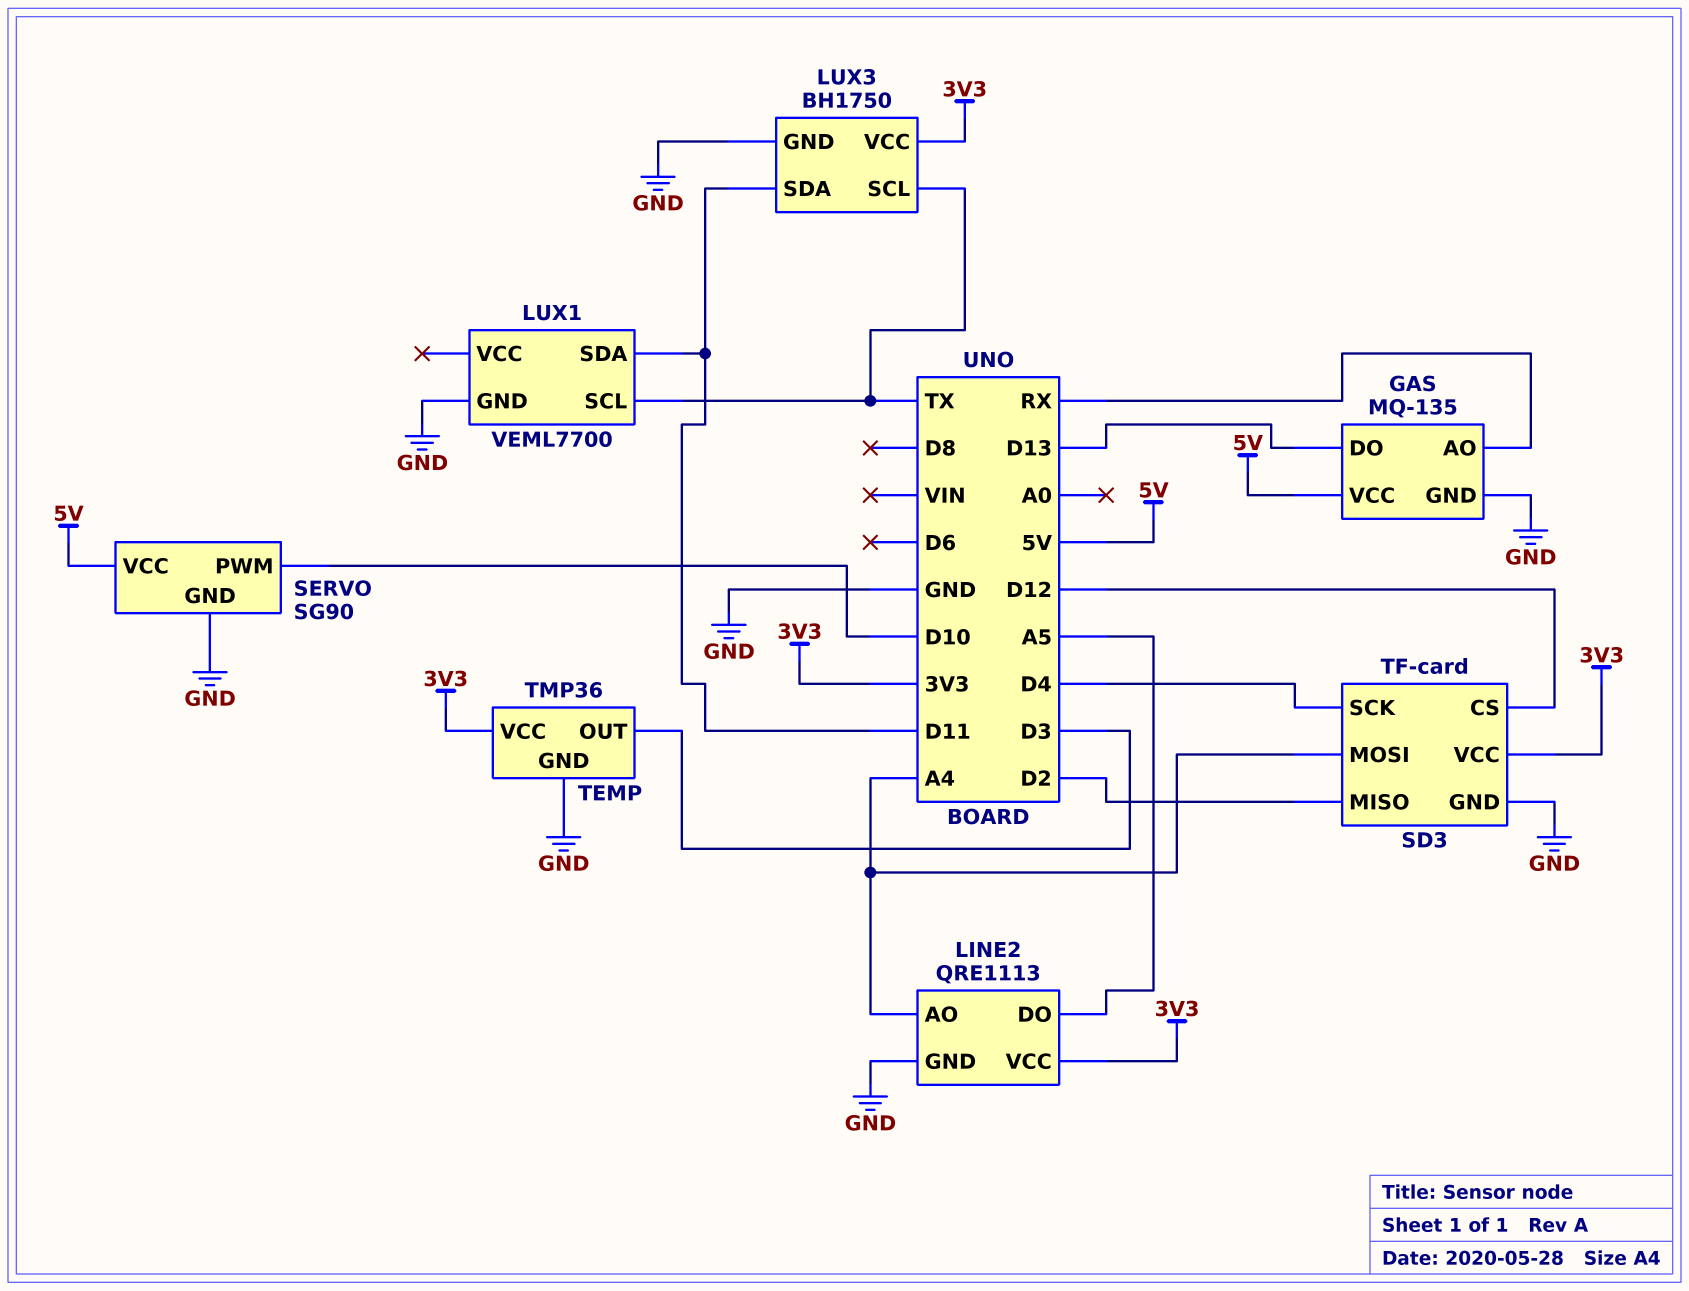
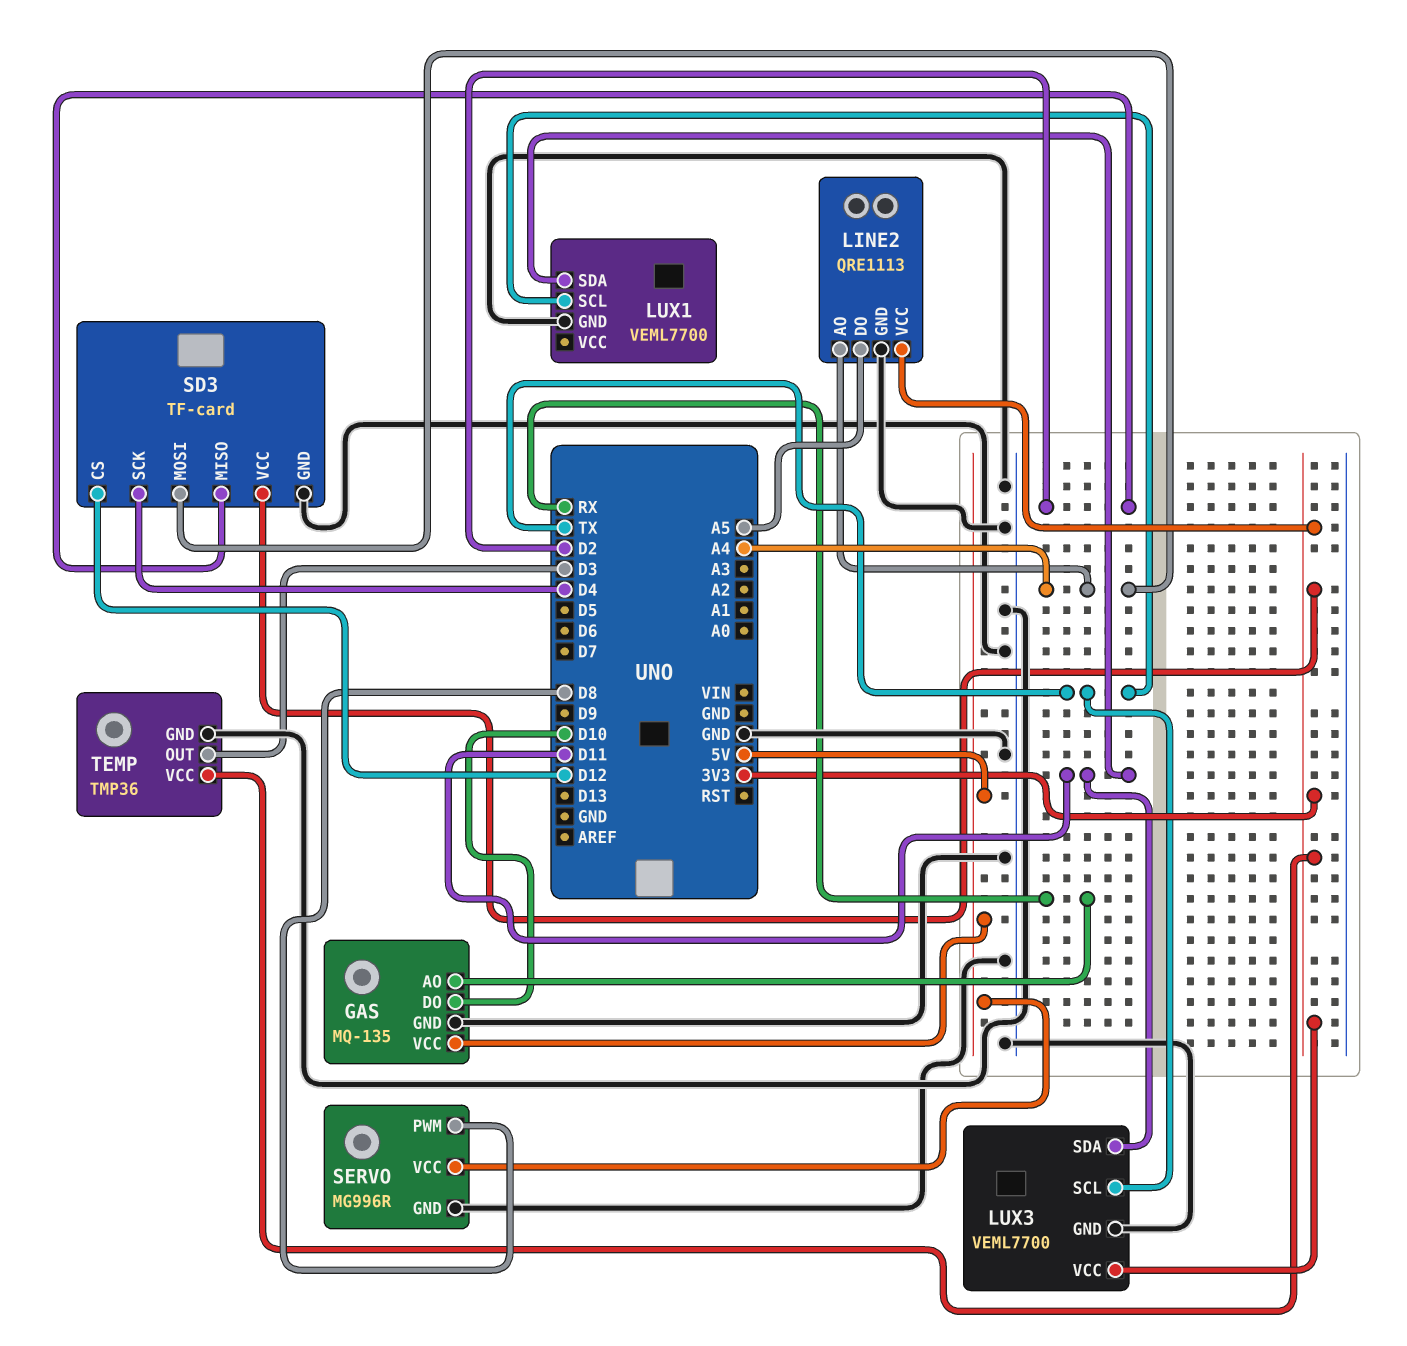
GAS pin DO: D13 -> D10
LUX3: BH1750 -> VEML7700
SERVO: SG90 -> MG996R
SERVO pin PWM: D10 -> D8

